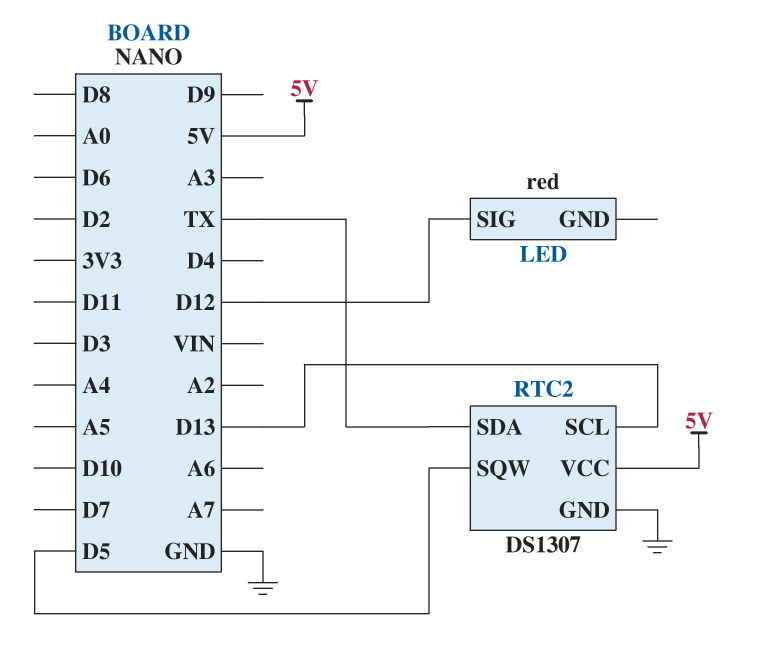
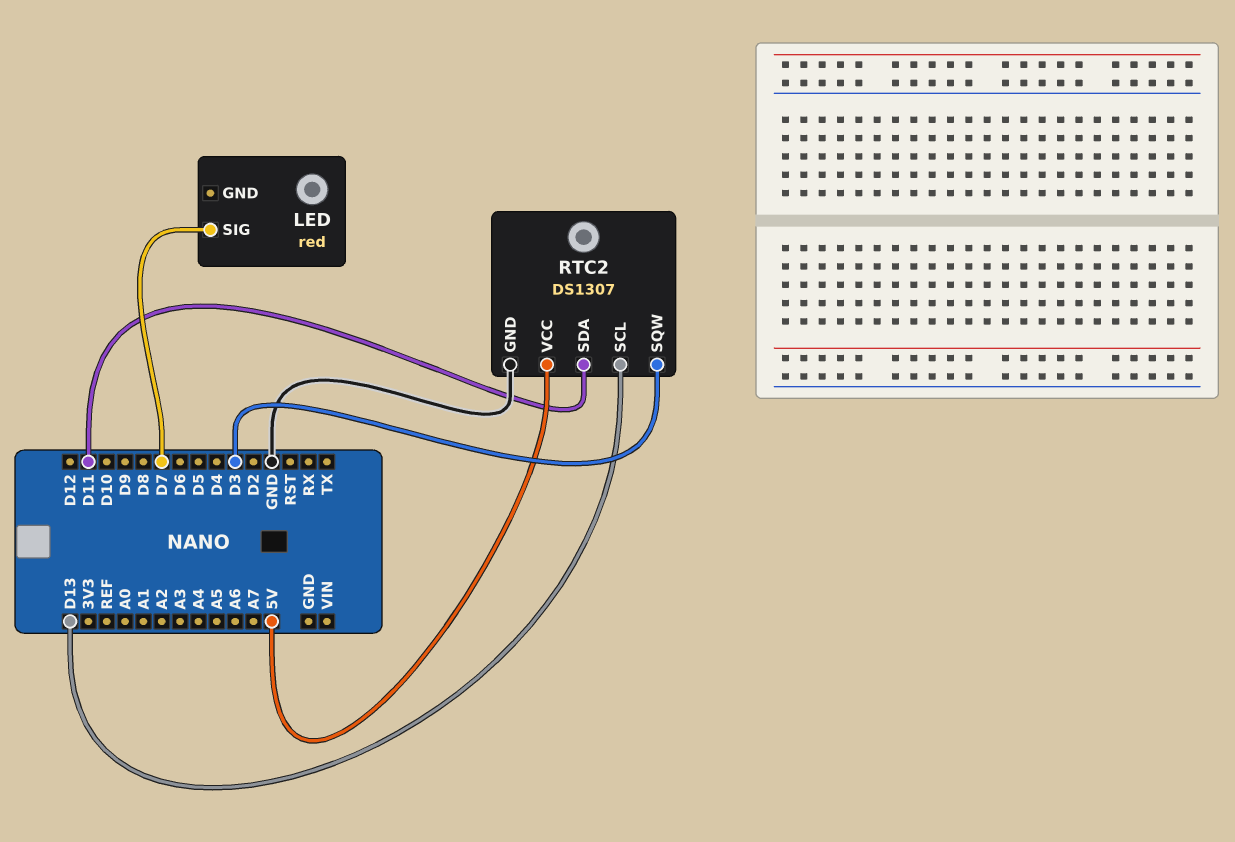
LED pin SIG: D12 -> D7
RTC2 pin SDA: TX -> D11
RTC2 pin SQW: D5 -> D3

